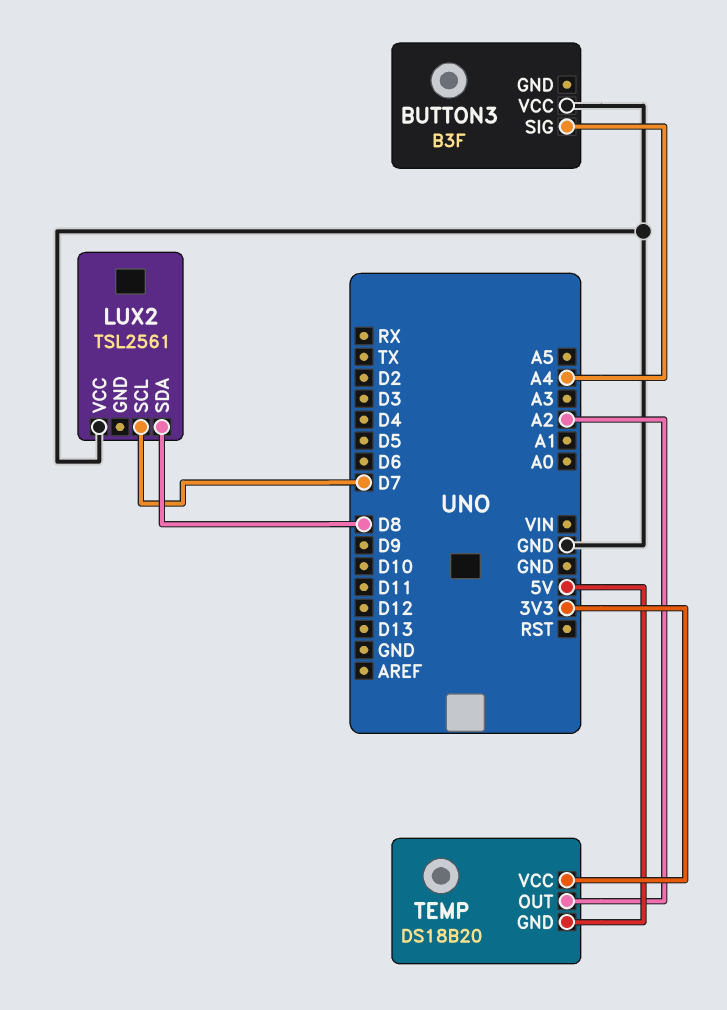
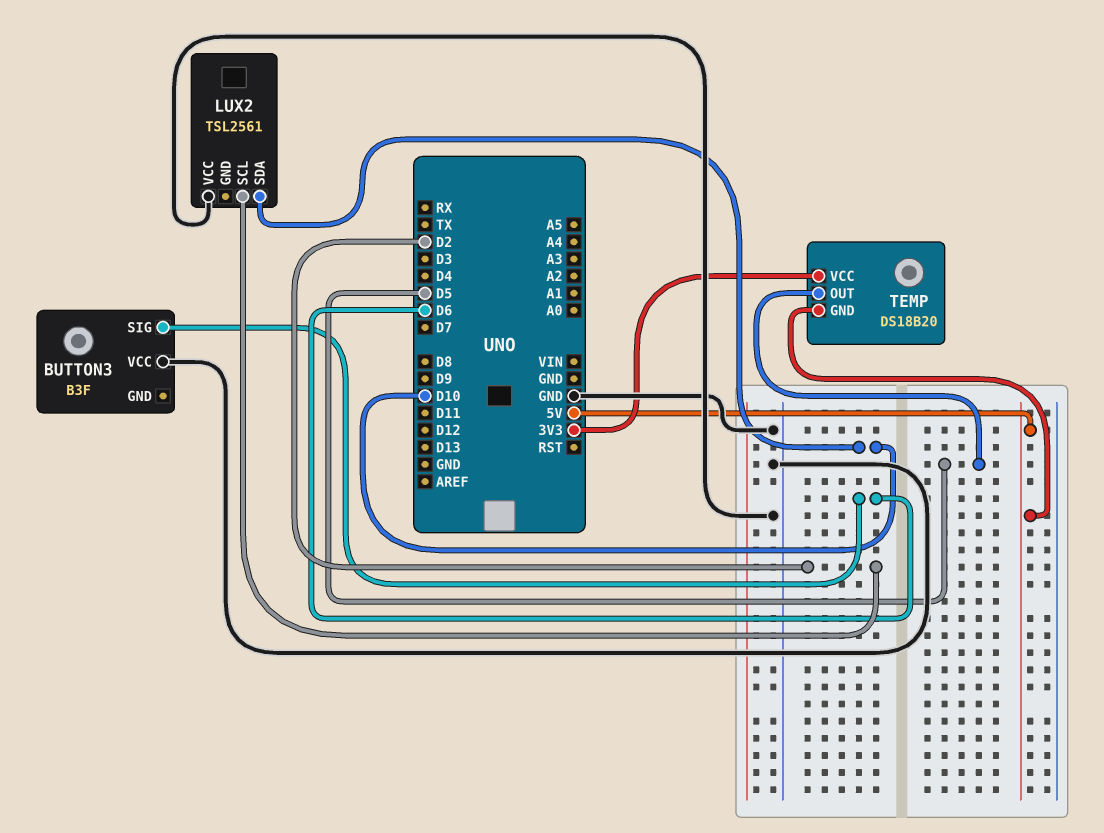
BUTTON3 pin SIG: A4 -> D6
LUX2 pin SCL: D7 -> D2
LUX2 pin SDA: D8 -> D10
TEMP pin OUT: A2 -> D5

